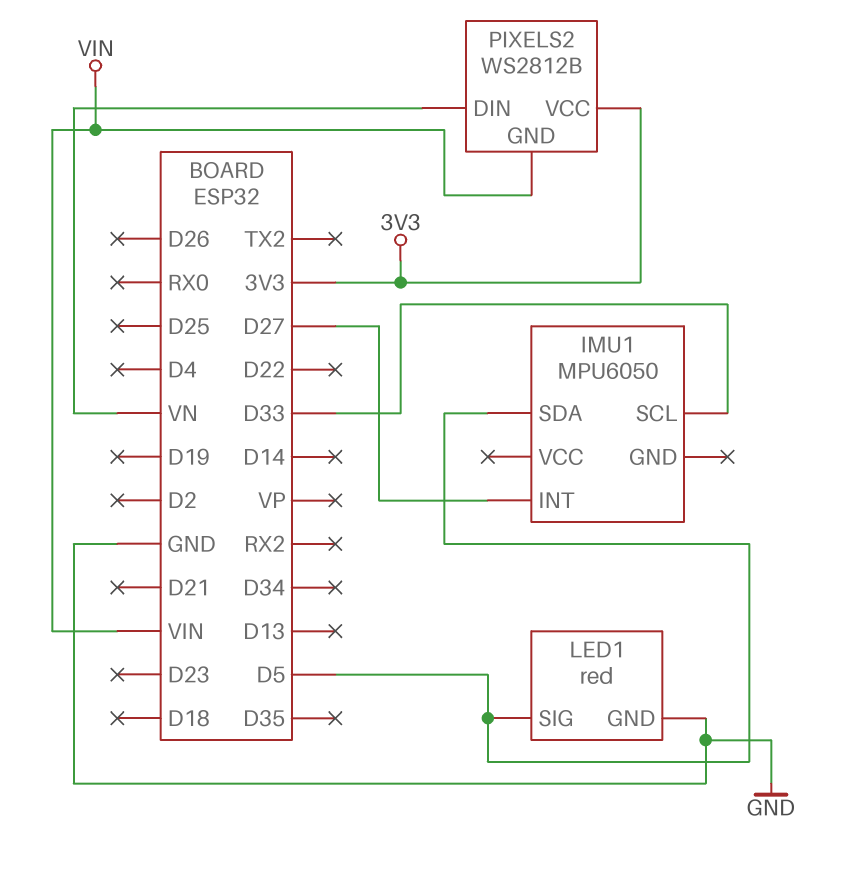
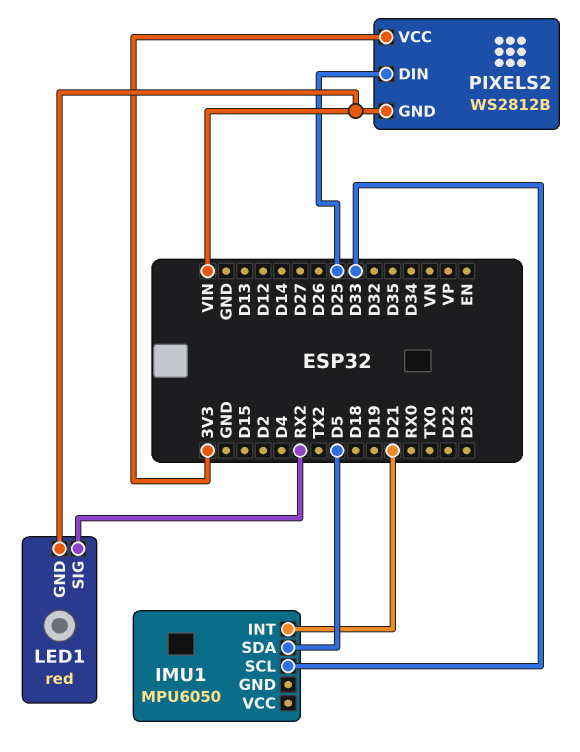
IMU1 pin INT: D27 -> D21
LED1 pin GND: GND -> VIN
LED1 pin SIG: D5 -> RX2
PIXELS2 pin DIN: VN -> D25

